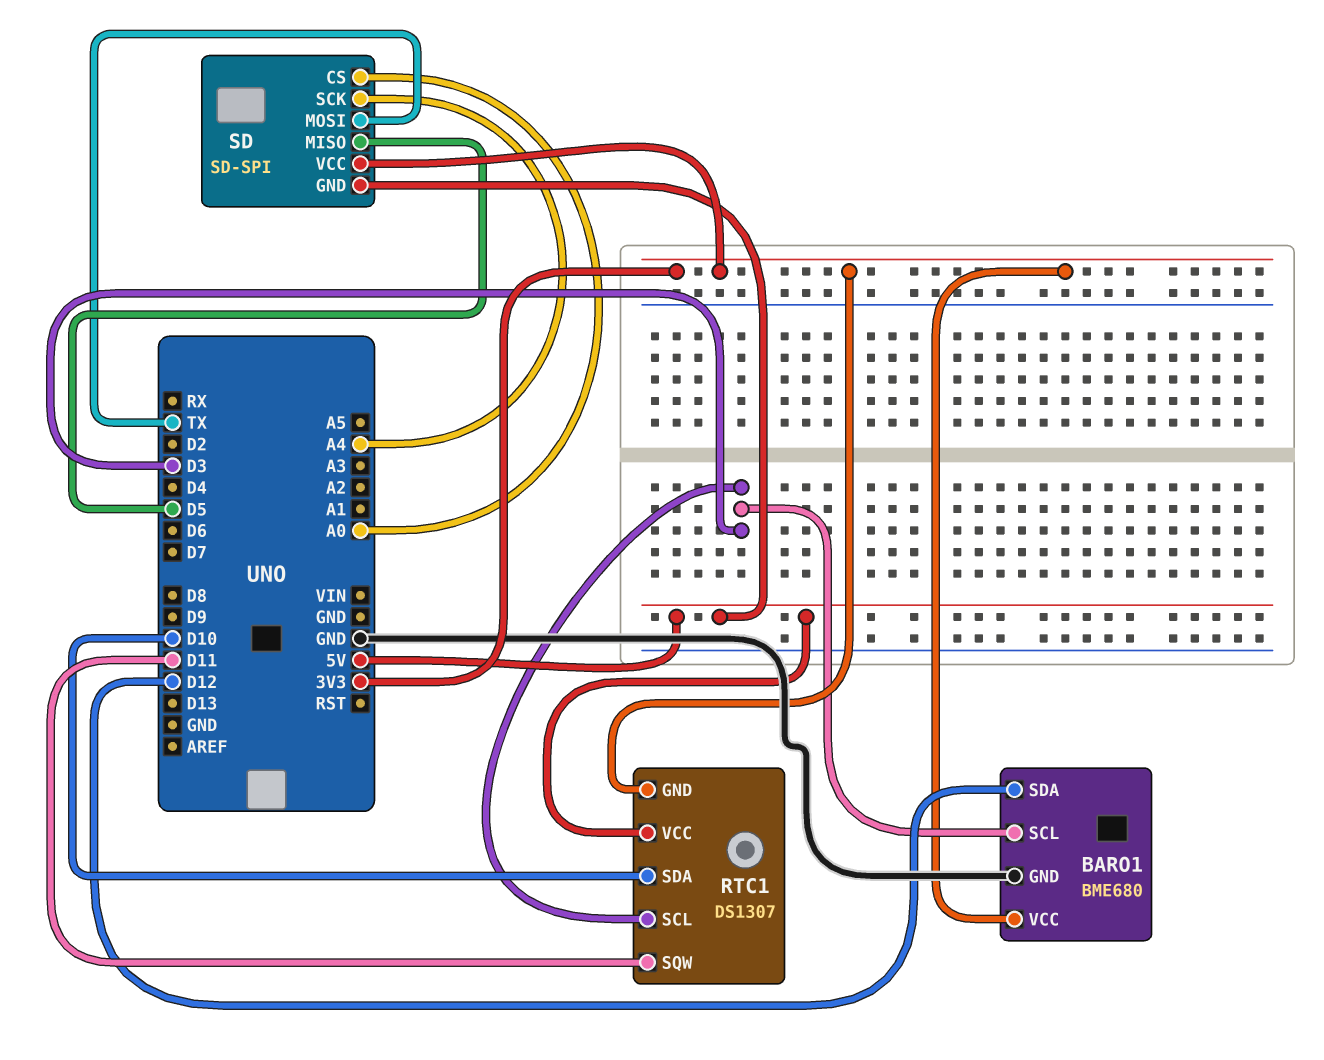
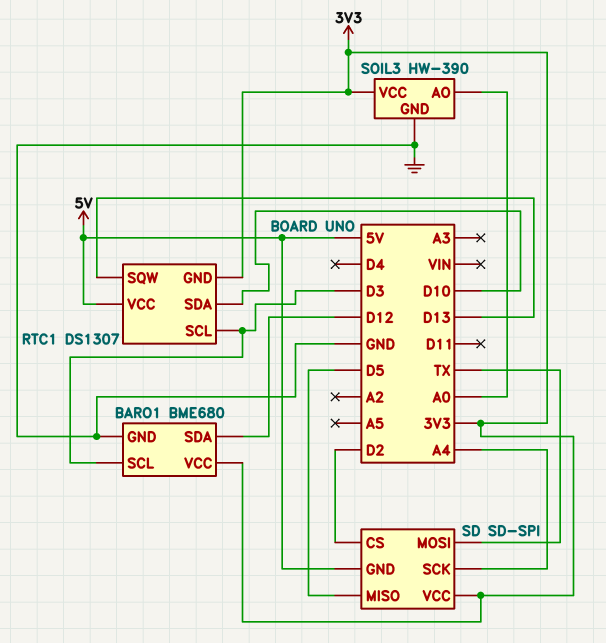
RTC1 pin SQW: D11 -> D13
SD pin CS: A0 -> D2
SOIL3: none -> HW-390
SOIL3 pin AO: none -> A0
SOIL3 pin GND: none -> GND
SOIL3 pin VCC: none -> 3V3

